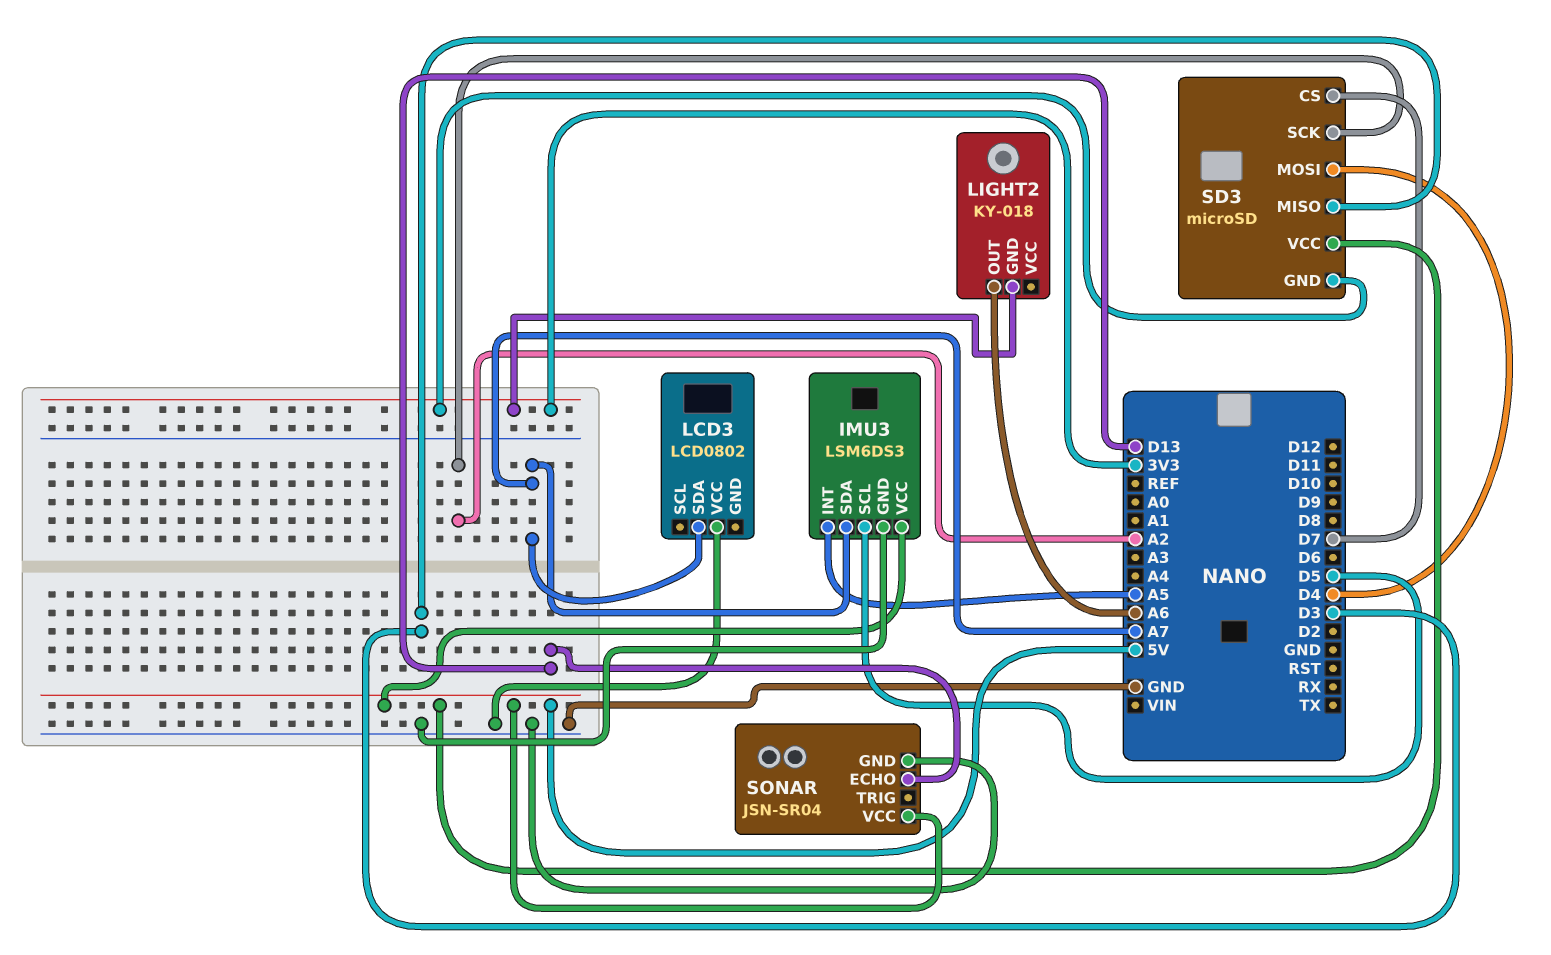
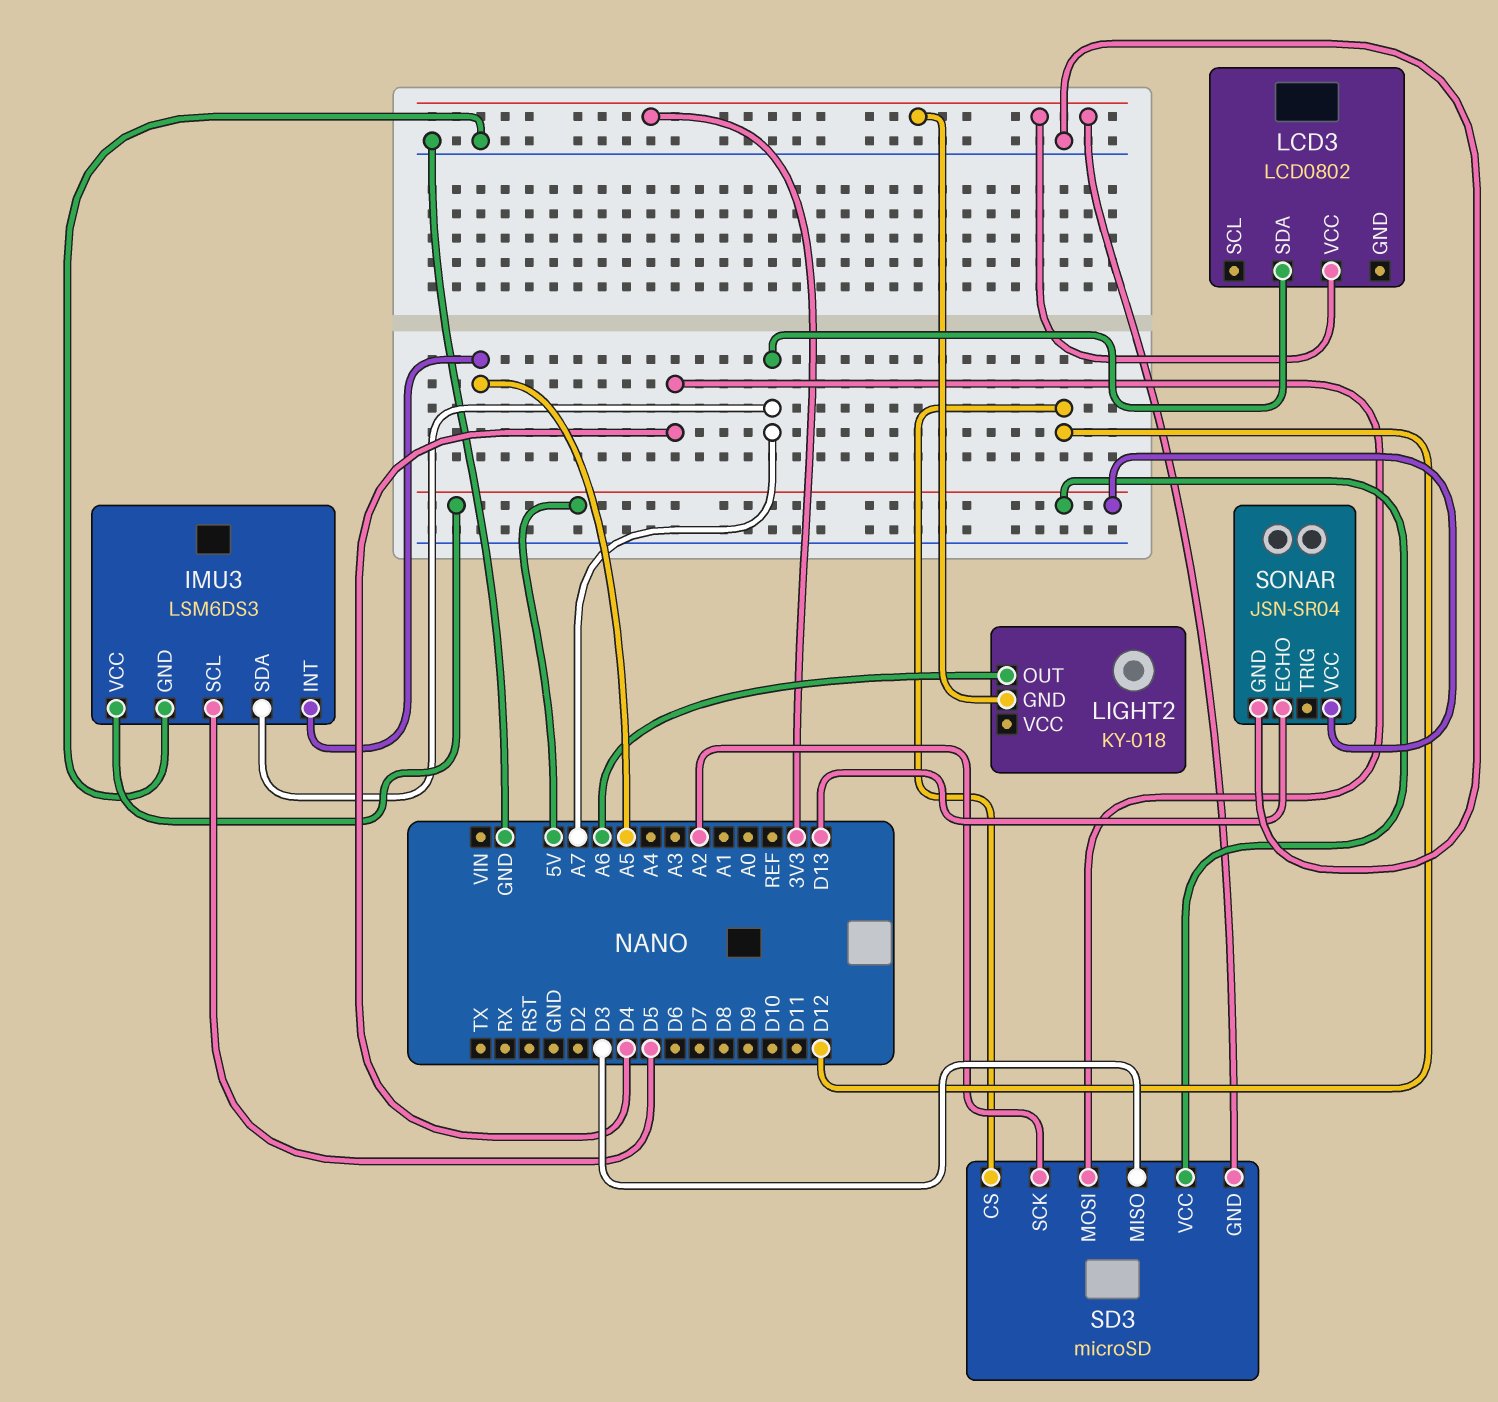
LCD3 pin VCC: GND -> 3V3
SD3 pin CS: D7 -> D12

